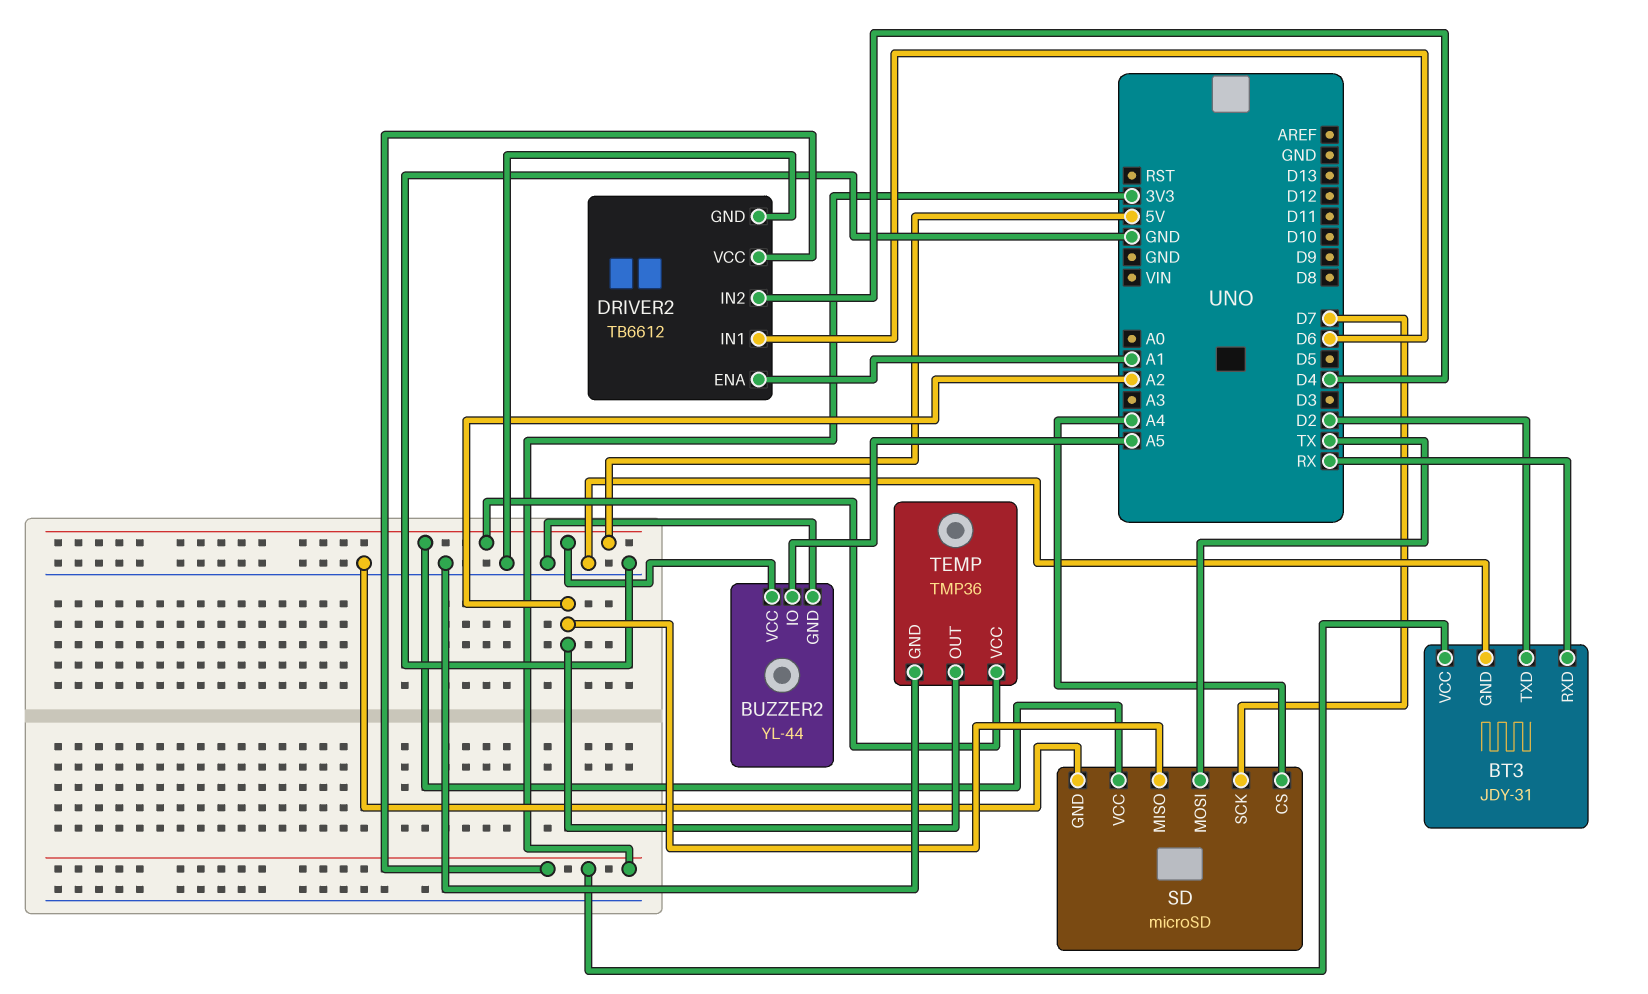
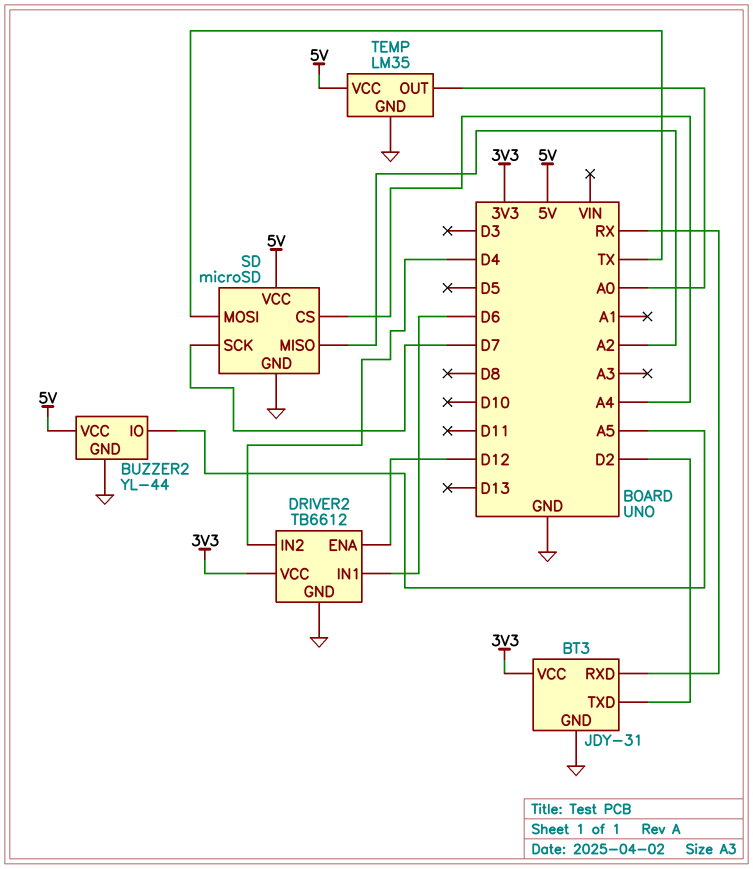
DRIVER2 pin ENA: A1 -> D12
TEMP: TMP36 -> LM35
TEMP pin OUT: A2 -> A0

